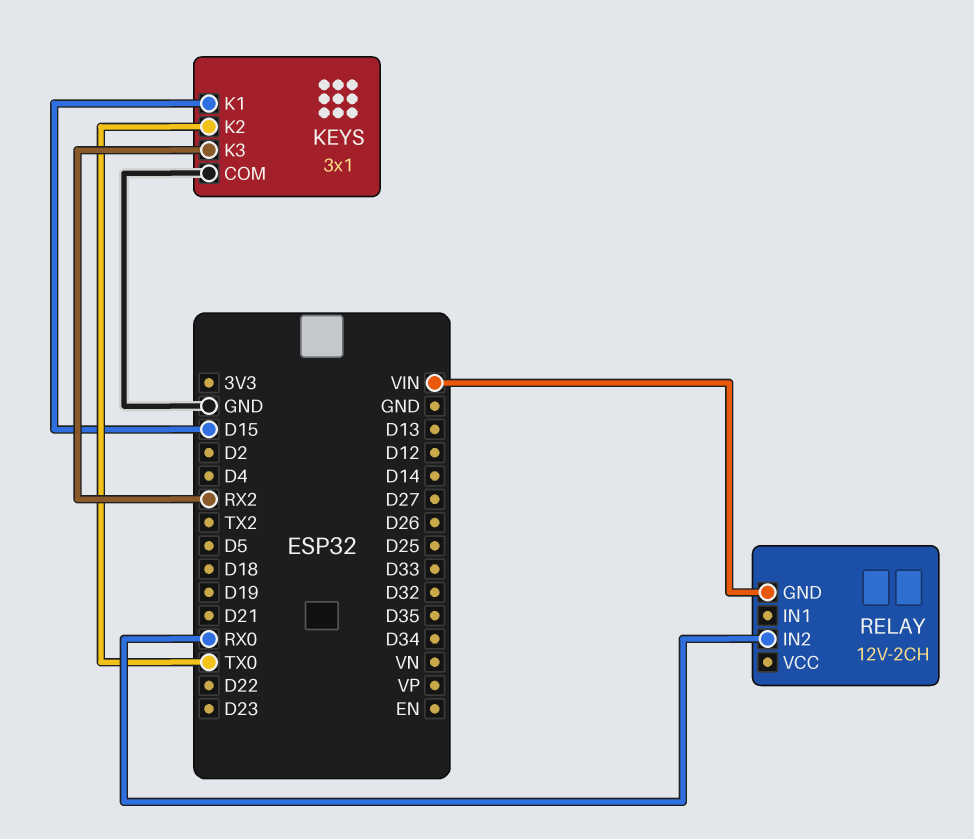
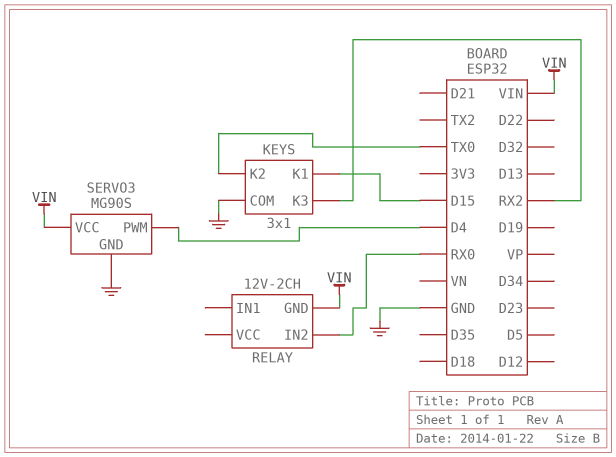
SERVO3: none -> MG90S
SERVO3 pin GND: none -> GND
SERVO3 pin PWM: none -> D4
SERVO3 pin VCC: none -> VIN

